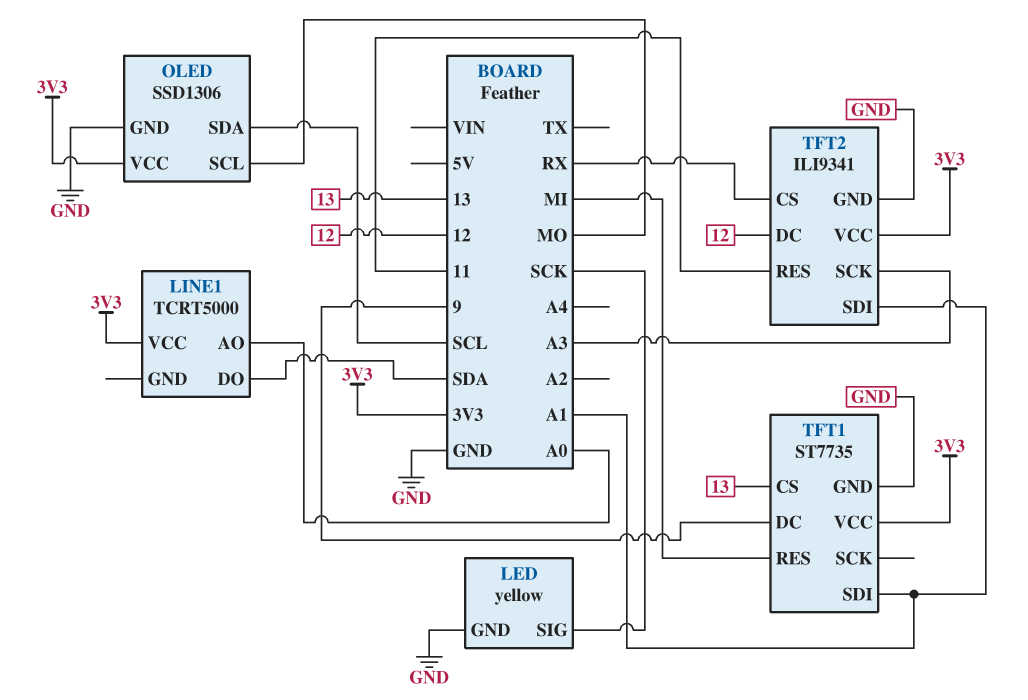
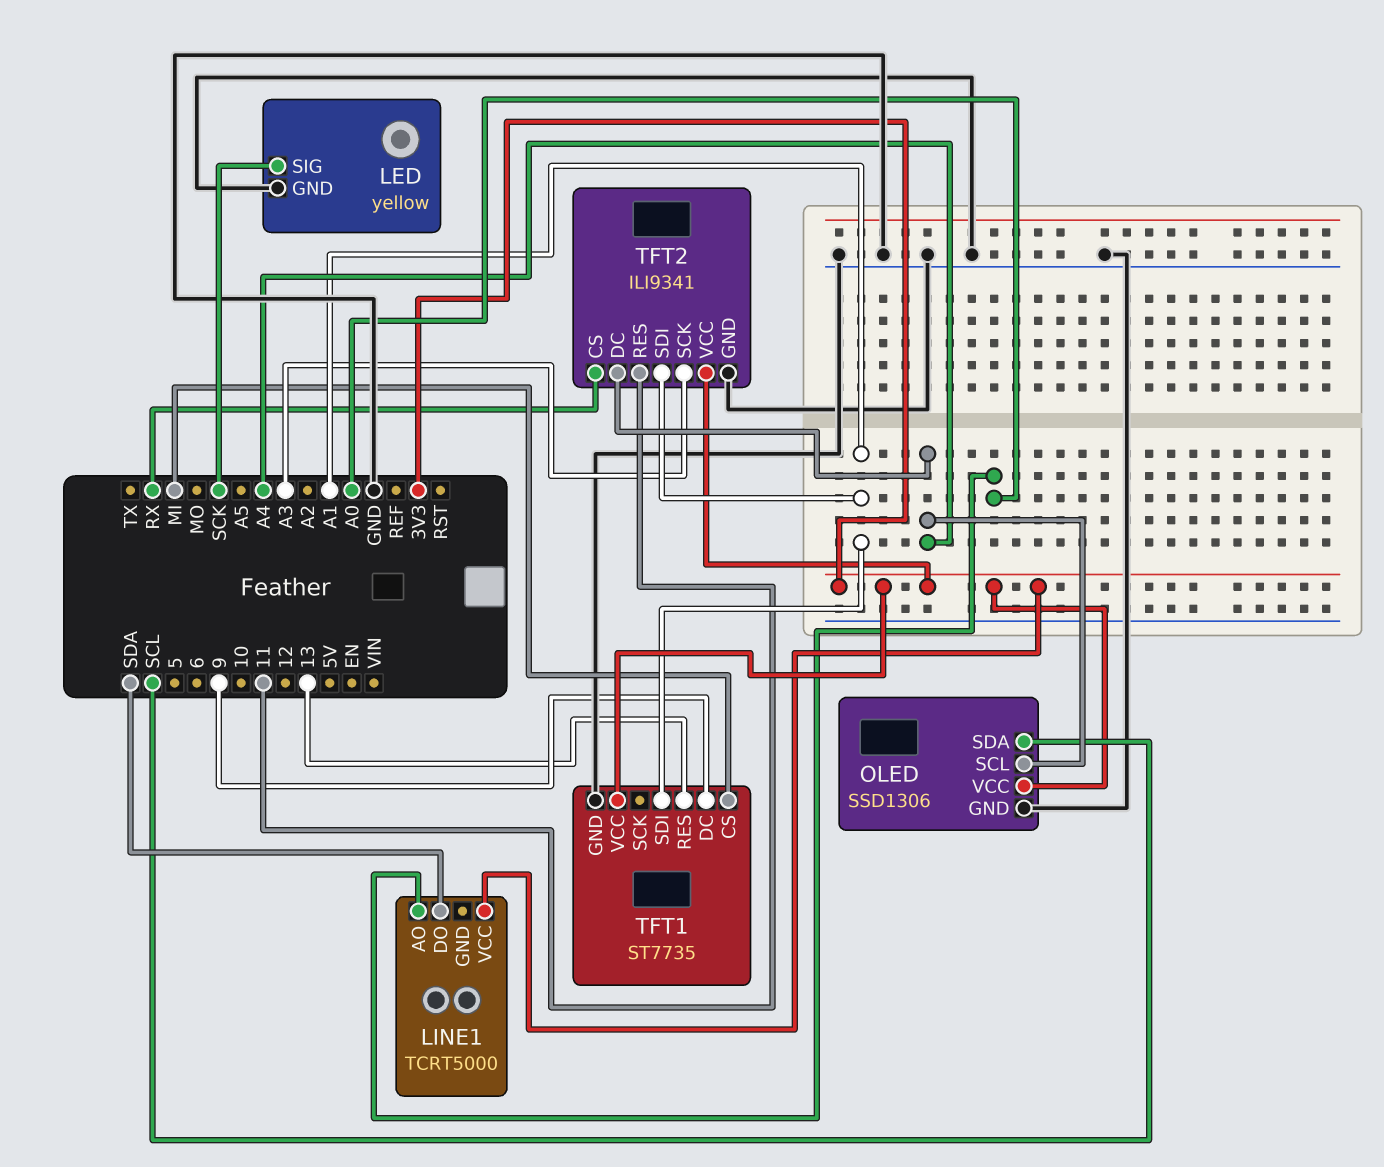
OLED pin SCL: MO -> A4
TFT1 pin CS: 13 -> MI
TFT1 pin RES: MI -> 13
TFT2 pin DC: 12 -> A4

